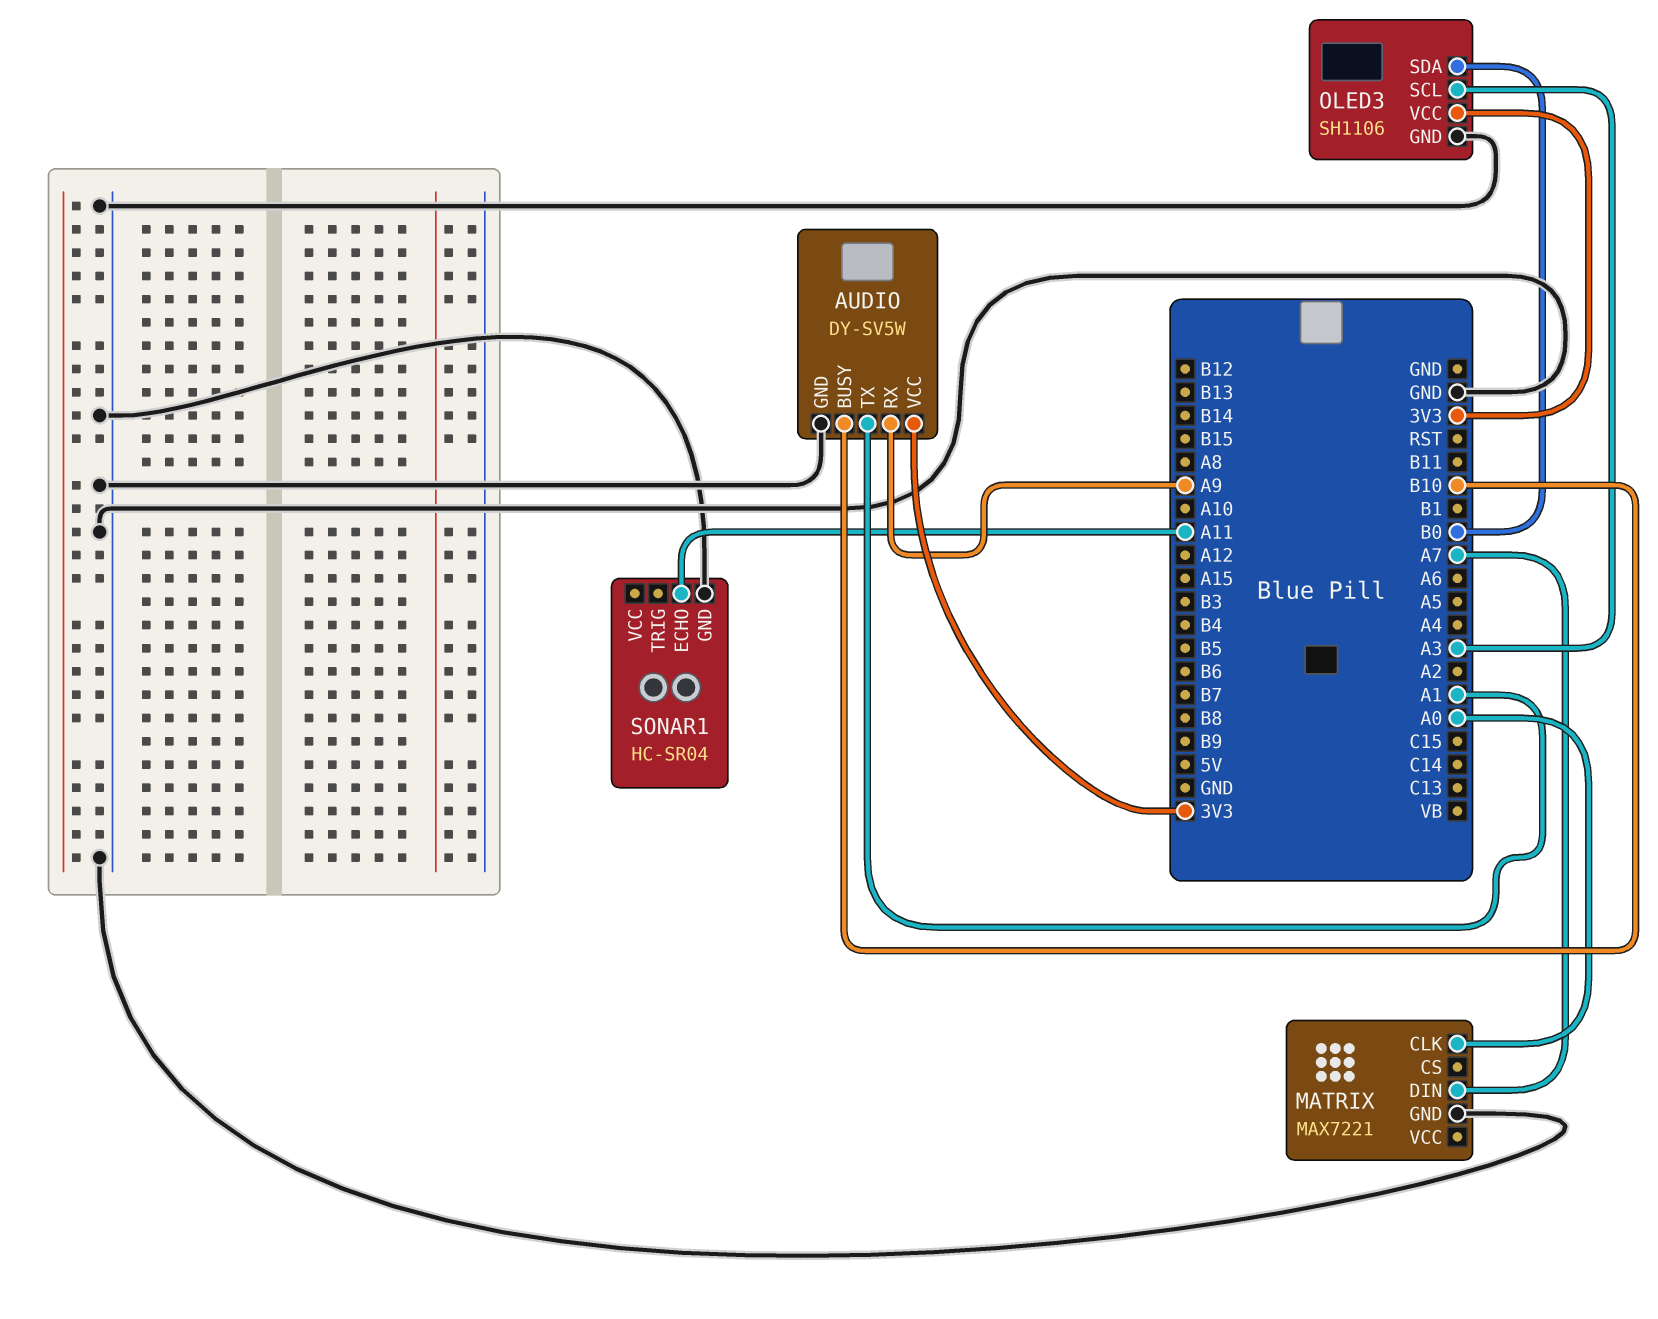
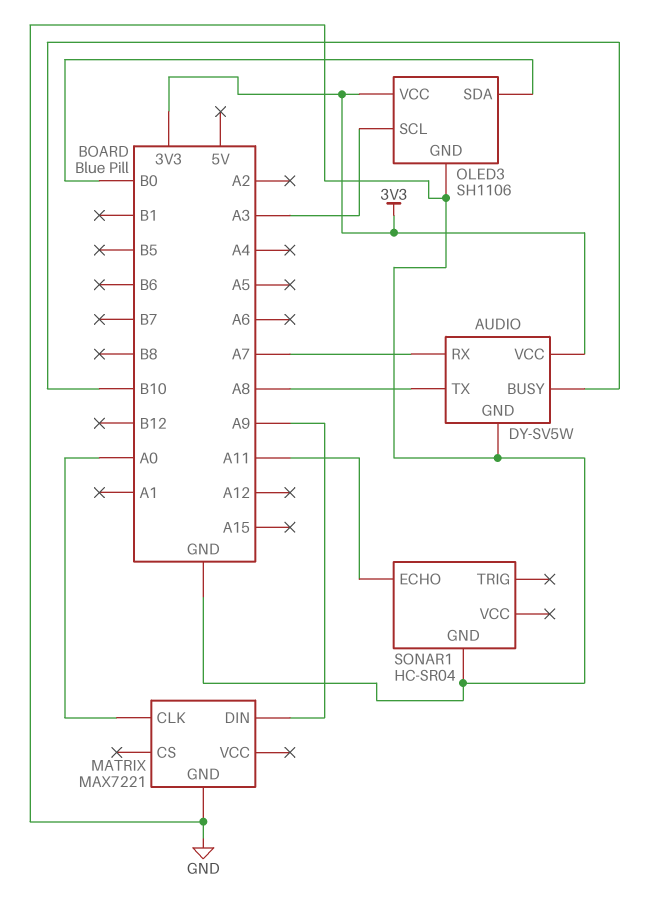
AUDIO pin RX: A9 -> A7
AUDIO pin TX: A1 -> A8
MATRIX pin DIN: A7 -> A9

